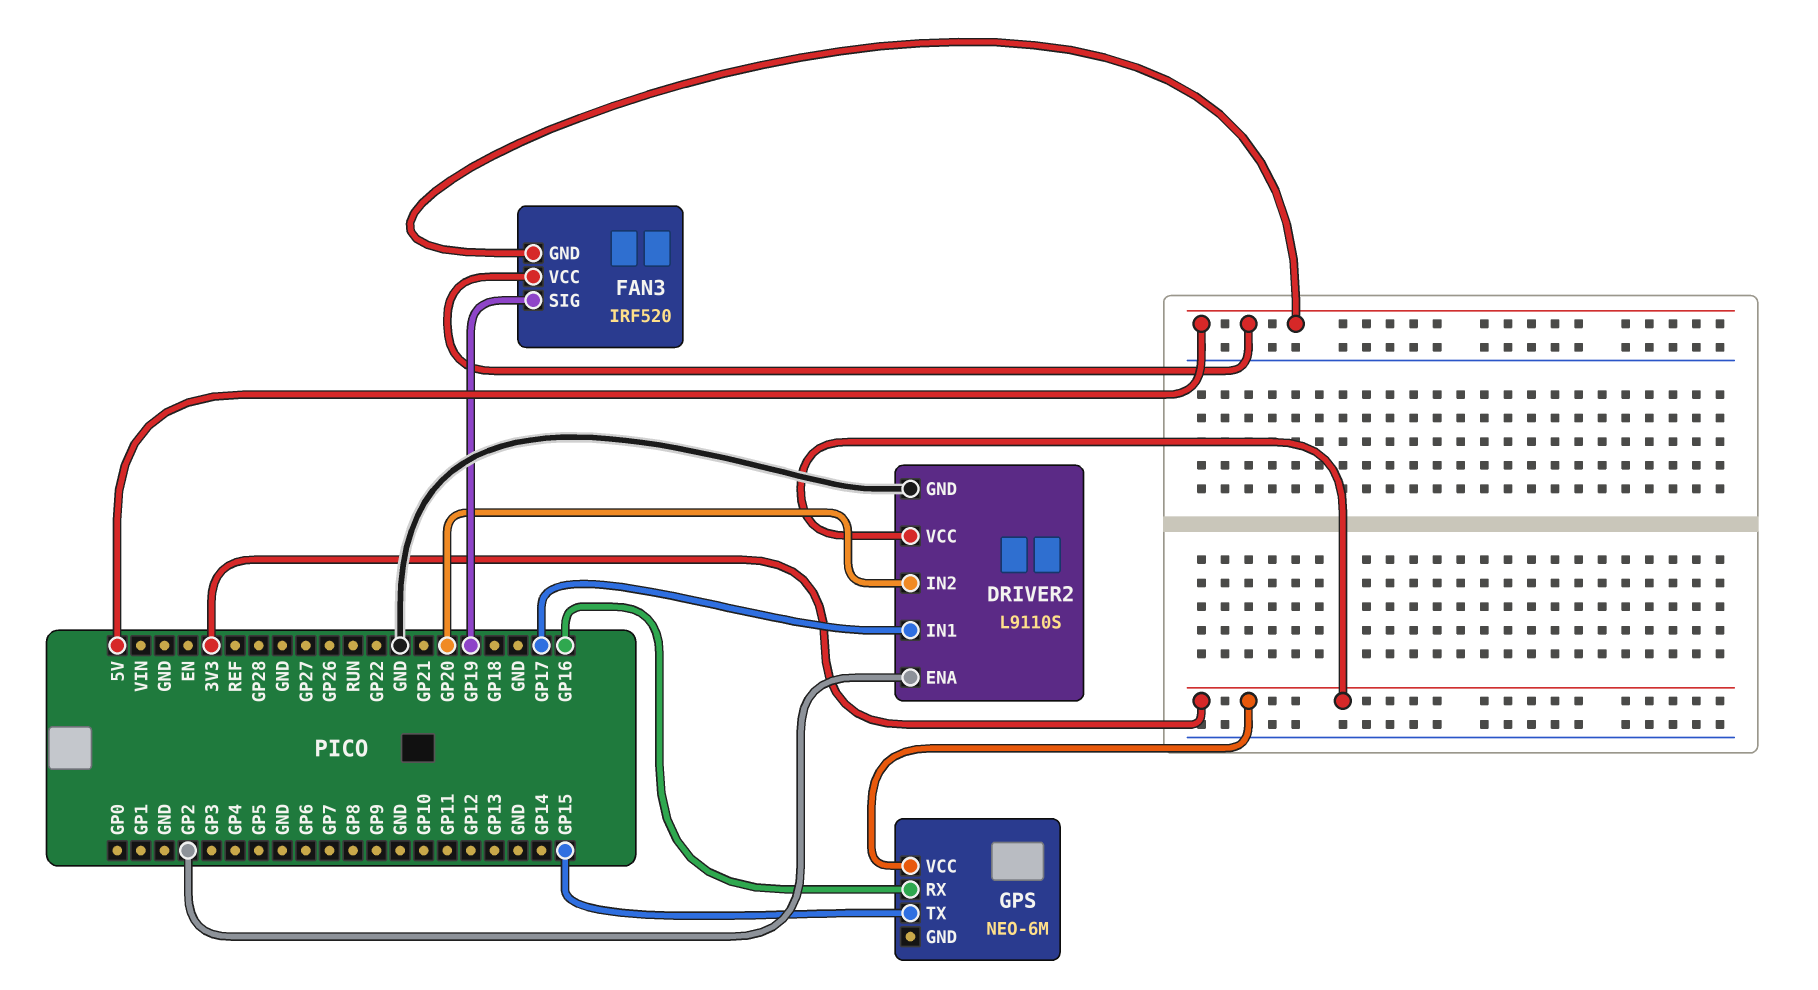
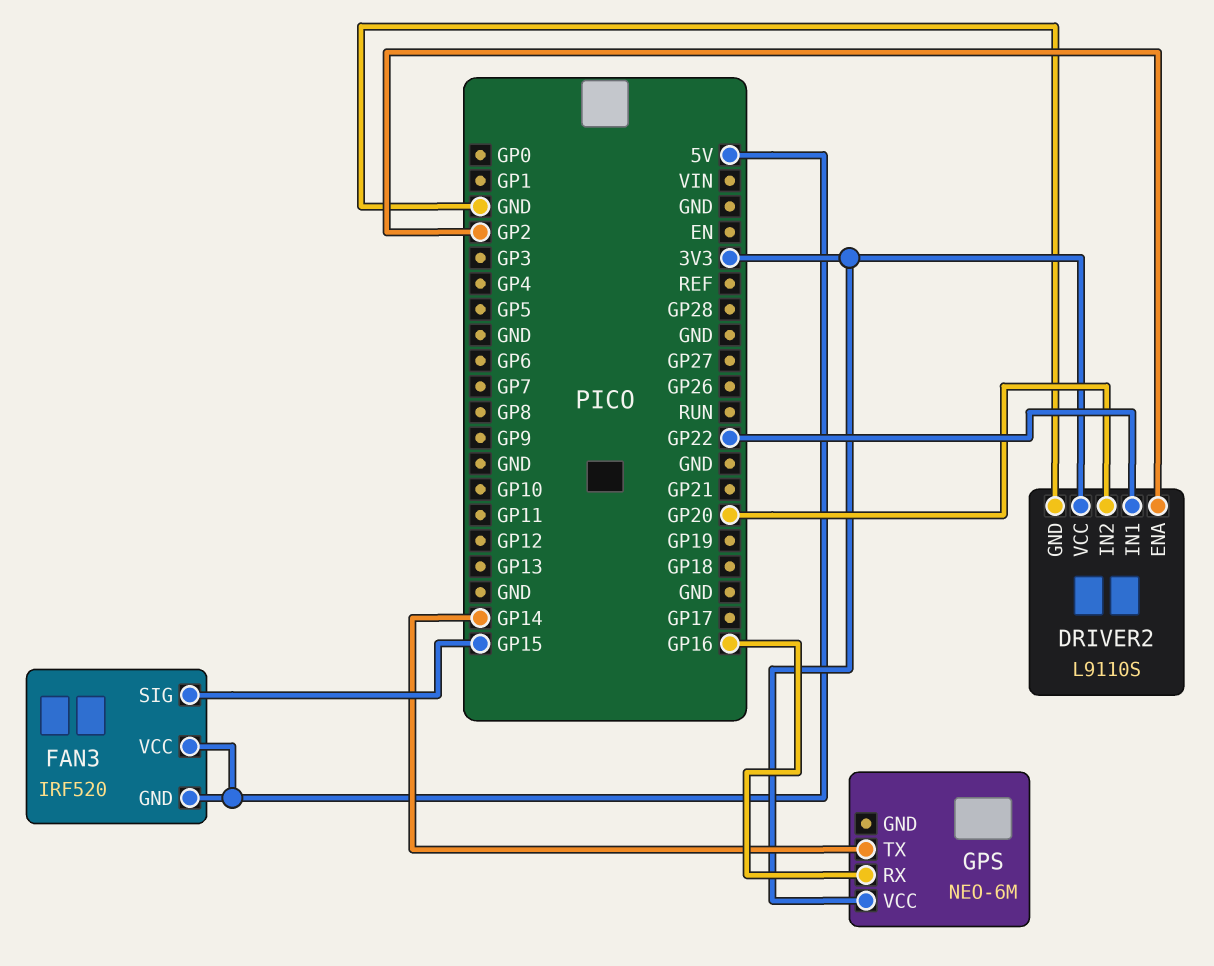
DRIVER2 pin IN1: GP17 -> GP22
FAN3 pin SIG: GP19 -> GP15
GPS pin TX: GP15 -> GP14

